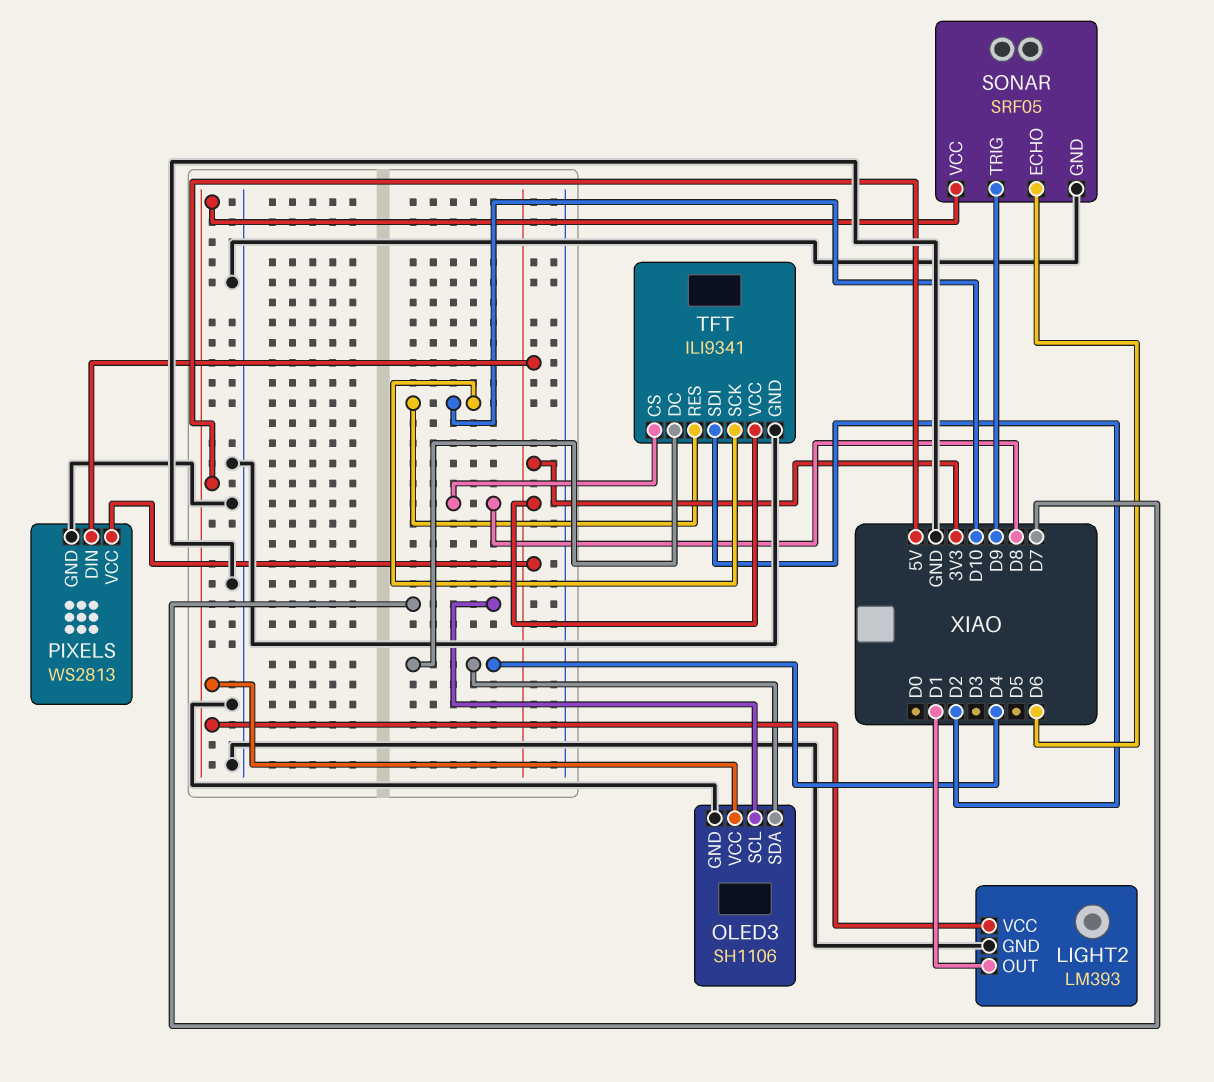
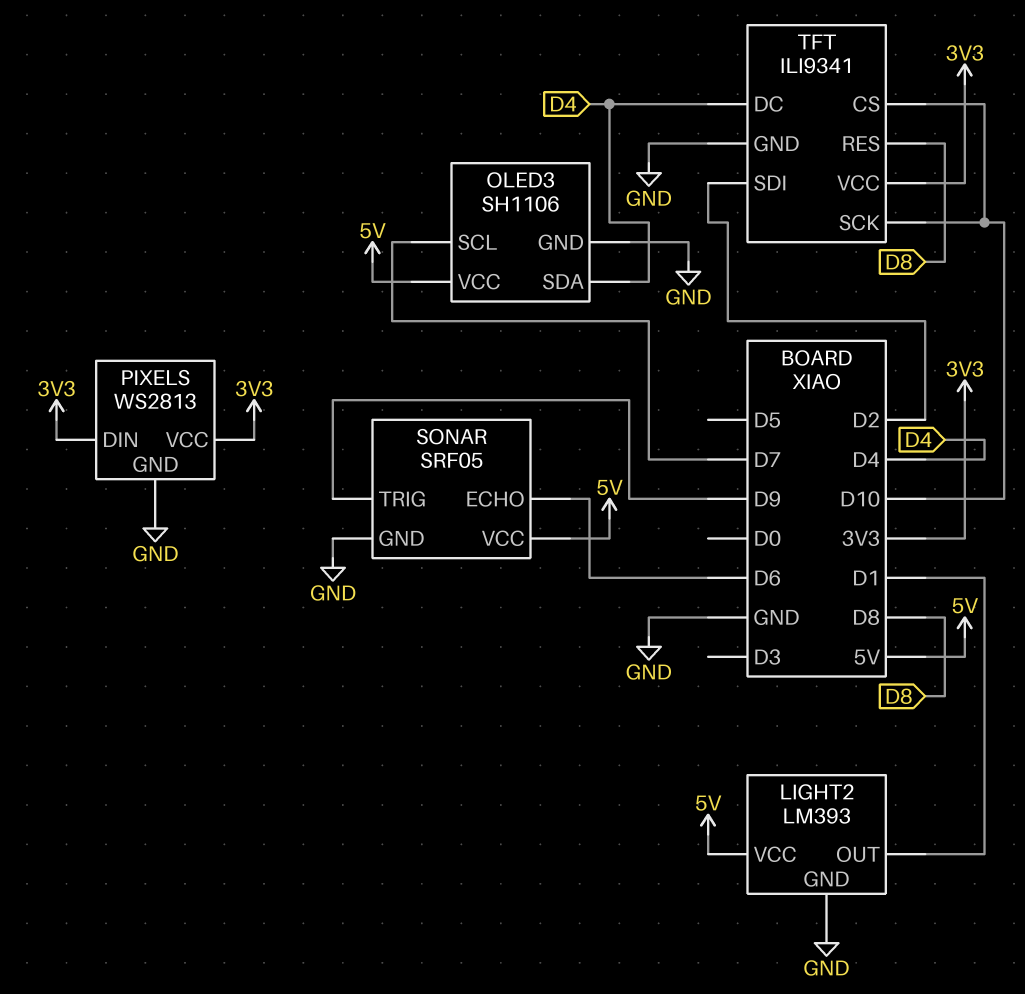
TFT pin CS: D8 -> D10
TFT pin RES: D10 -> D8

